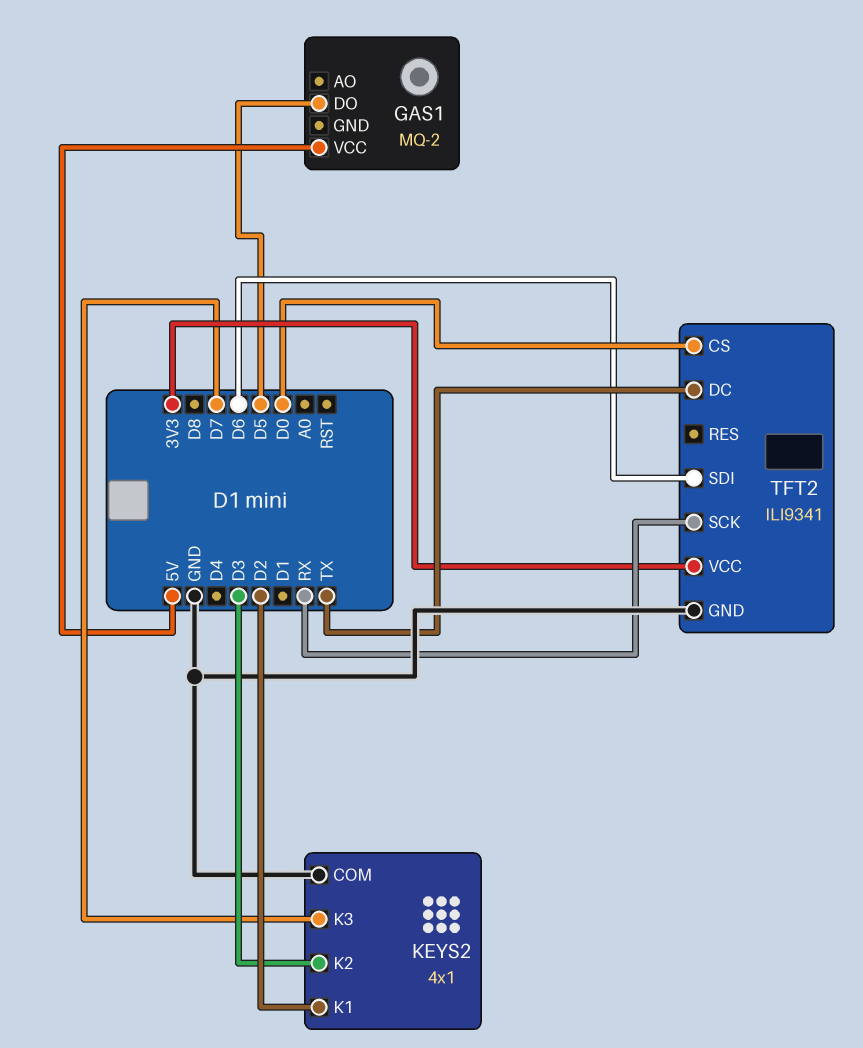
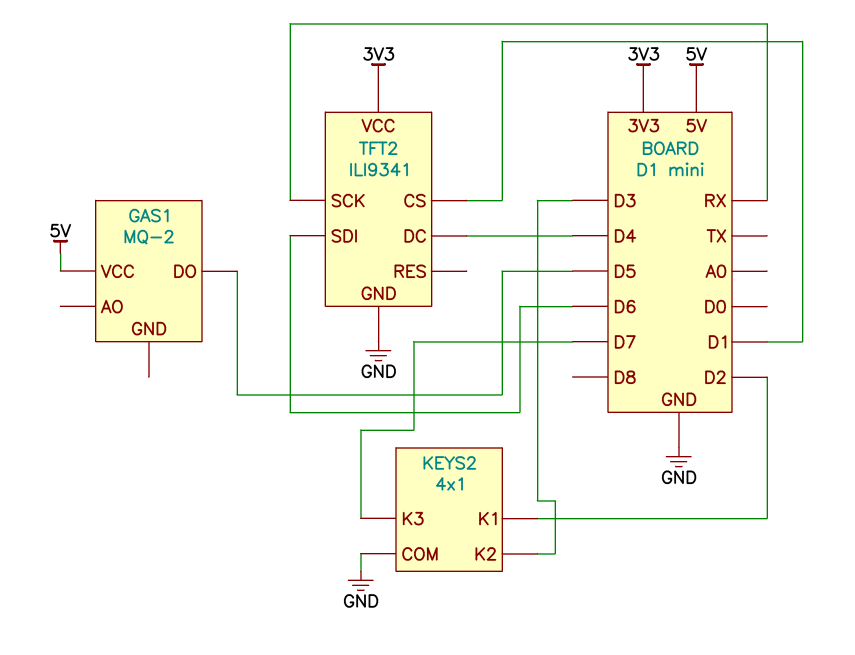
TFT2 pin CS: D0 -> D1
TFT2 pin DC: TX -> D4

